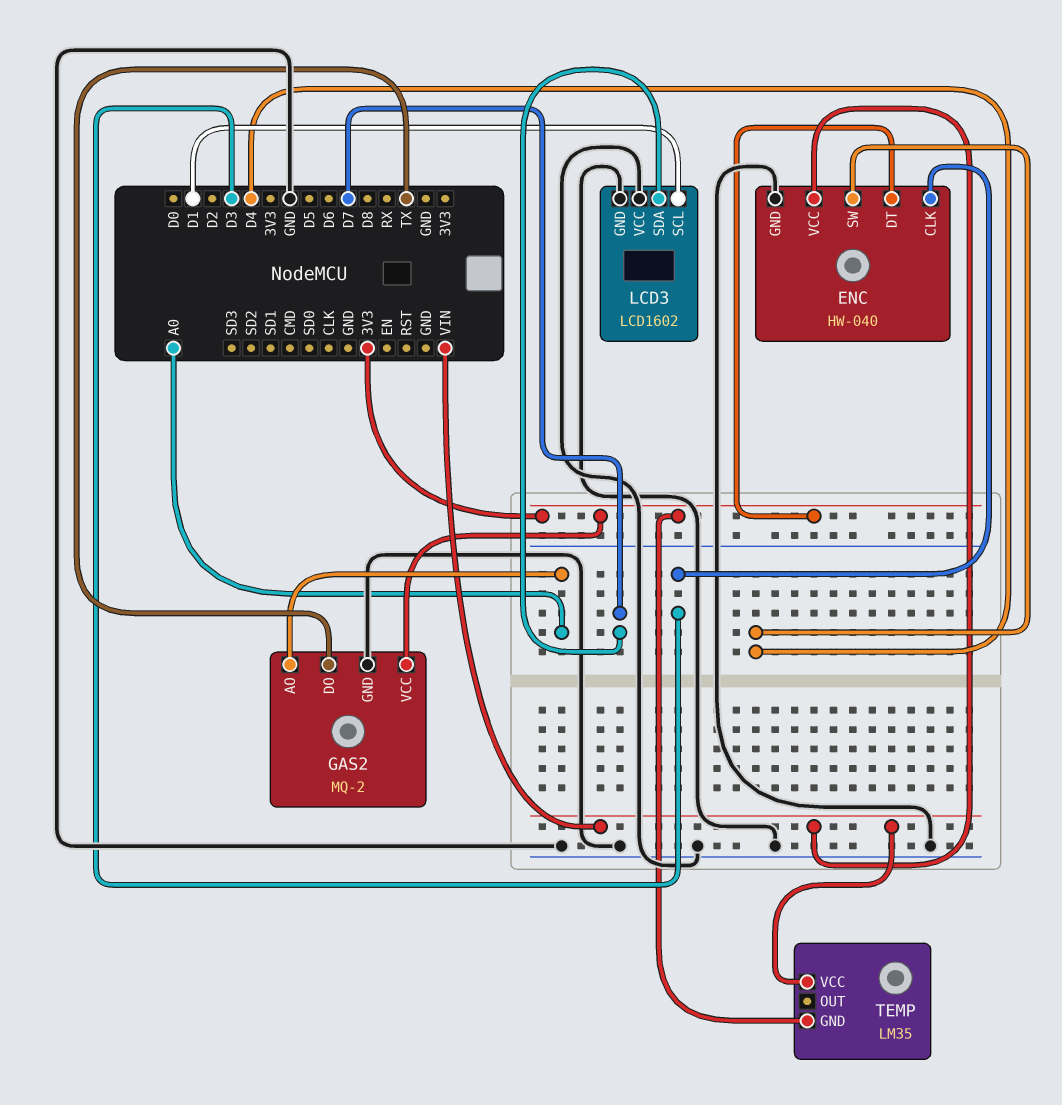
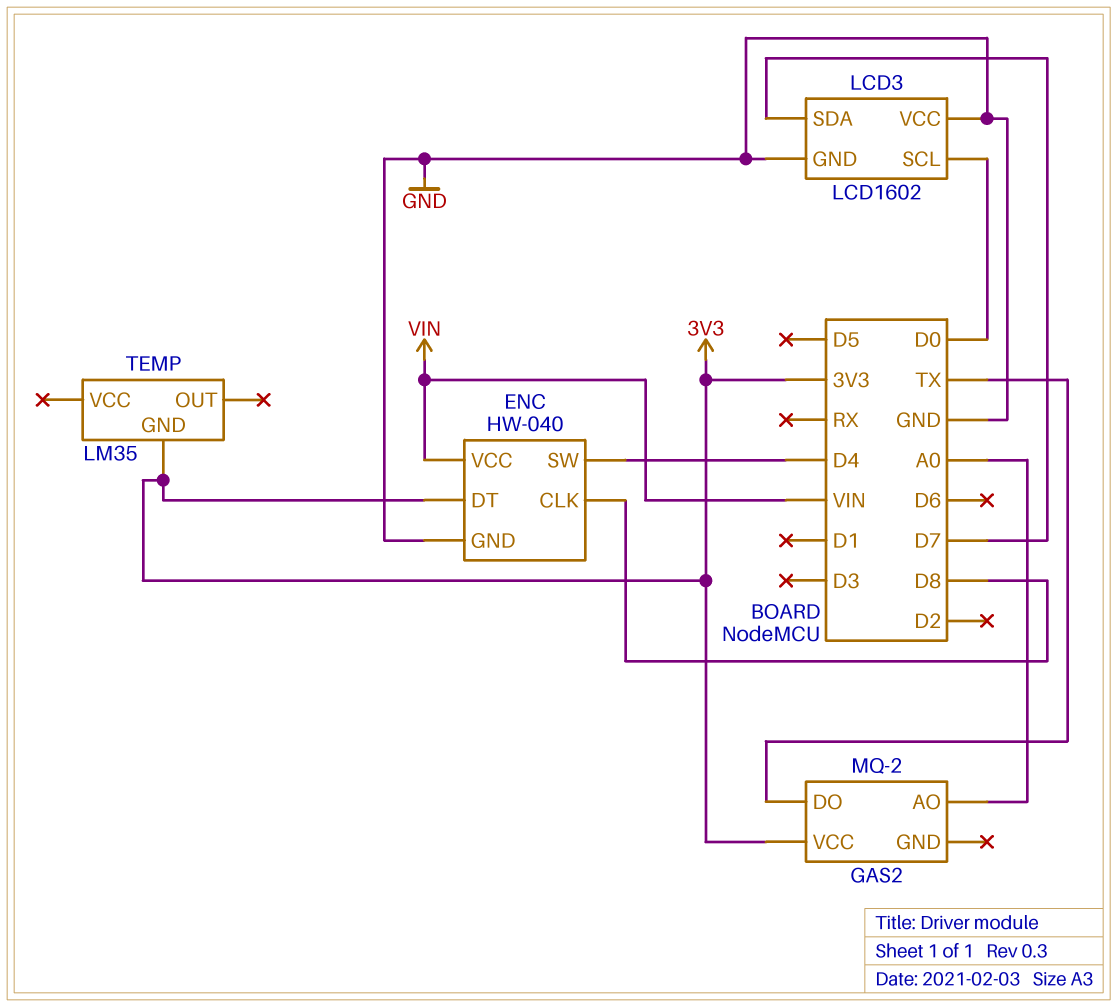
ENC pin CLK: D3 -> D8
GAS2 pin GND: GND -> none
LCD3 pin SCL: D1 -> D0
TEMP pin VCC: VIN -> none

